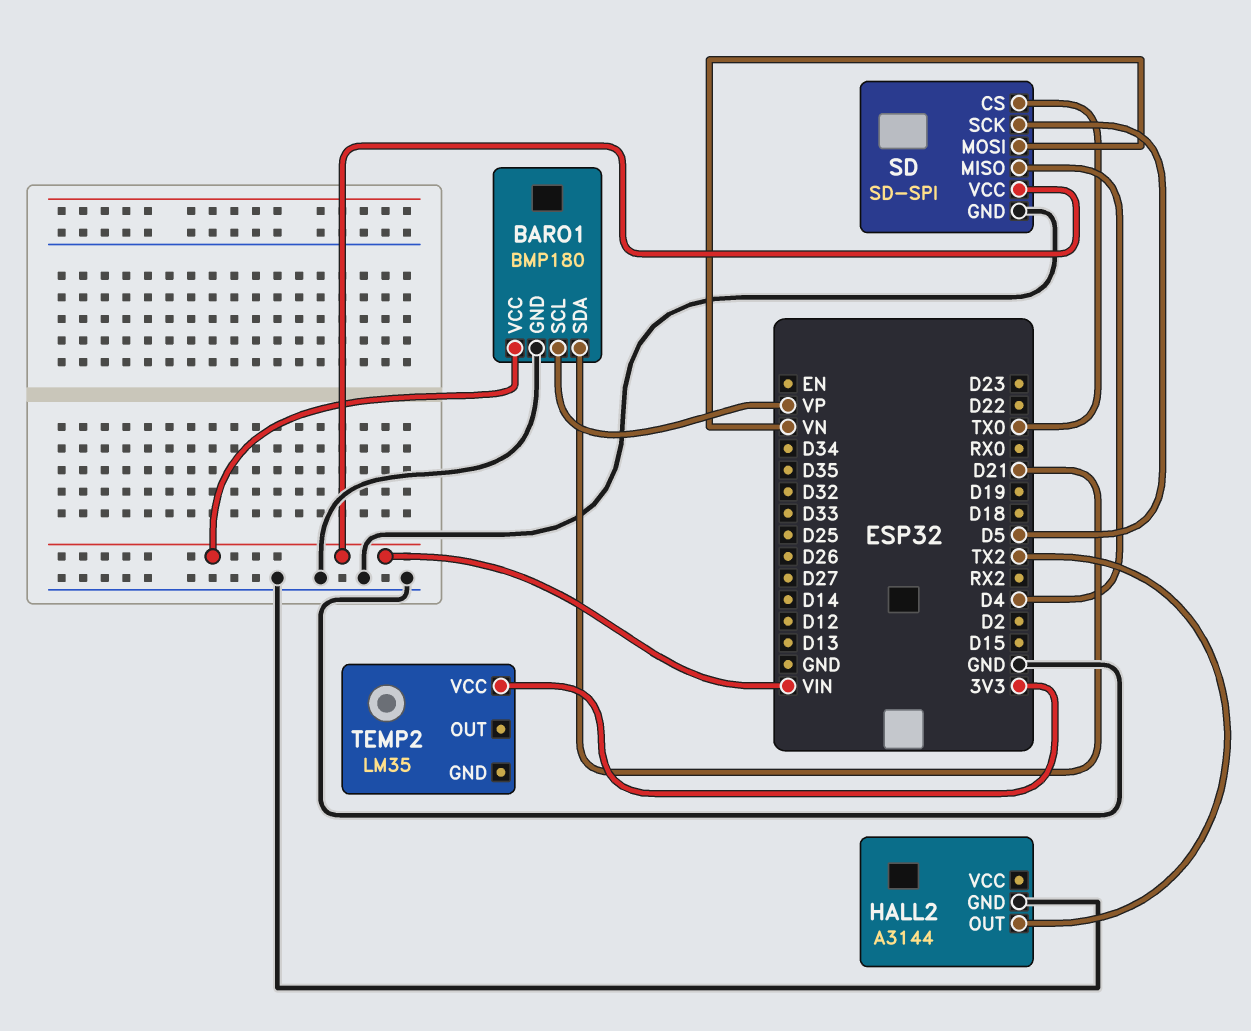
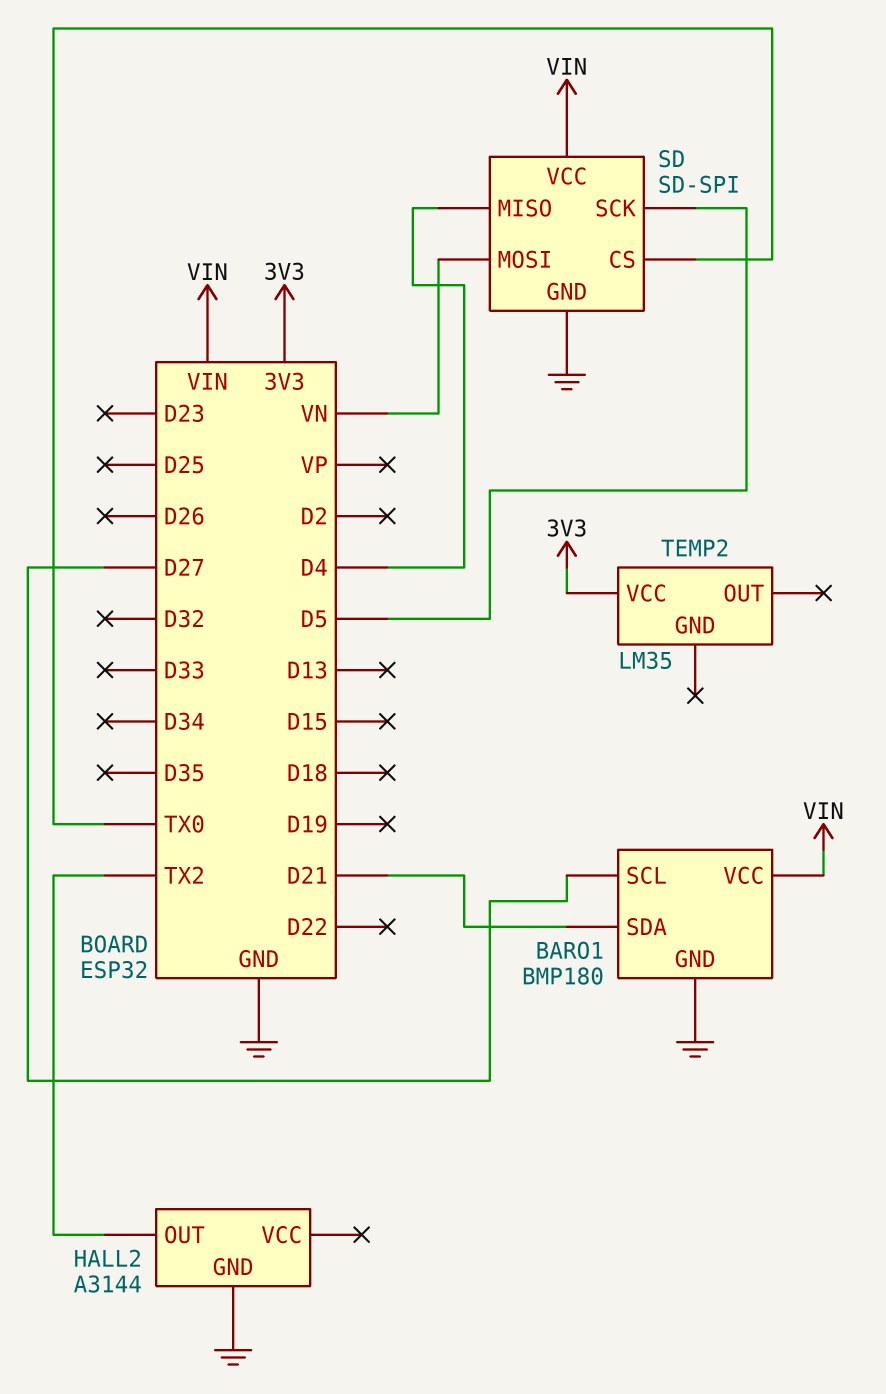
BARO1 pin SCL: VP -> D27

